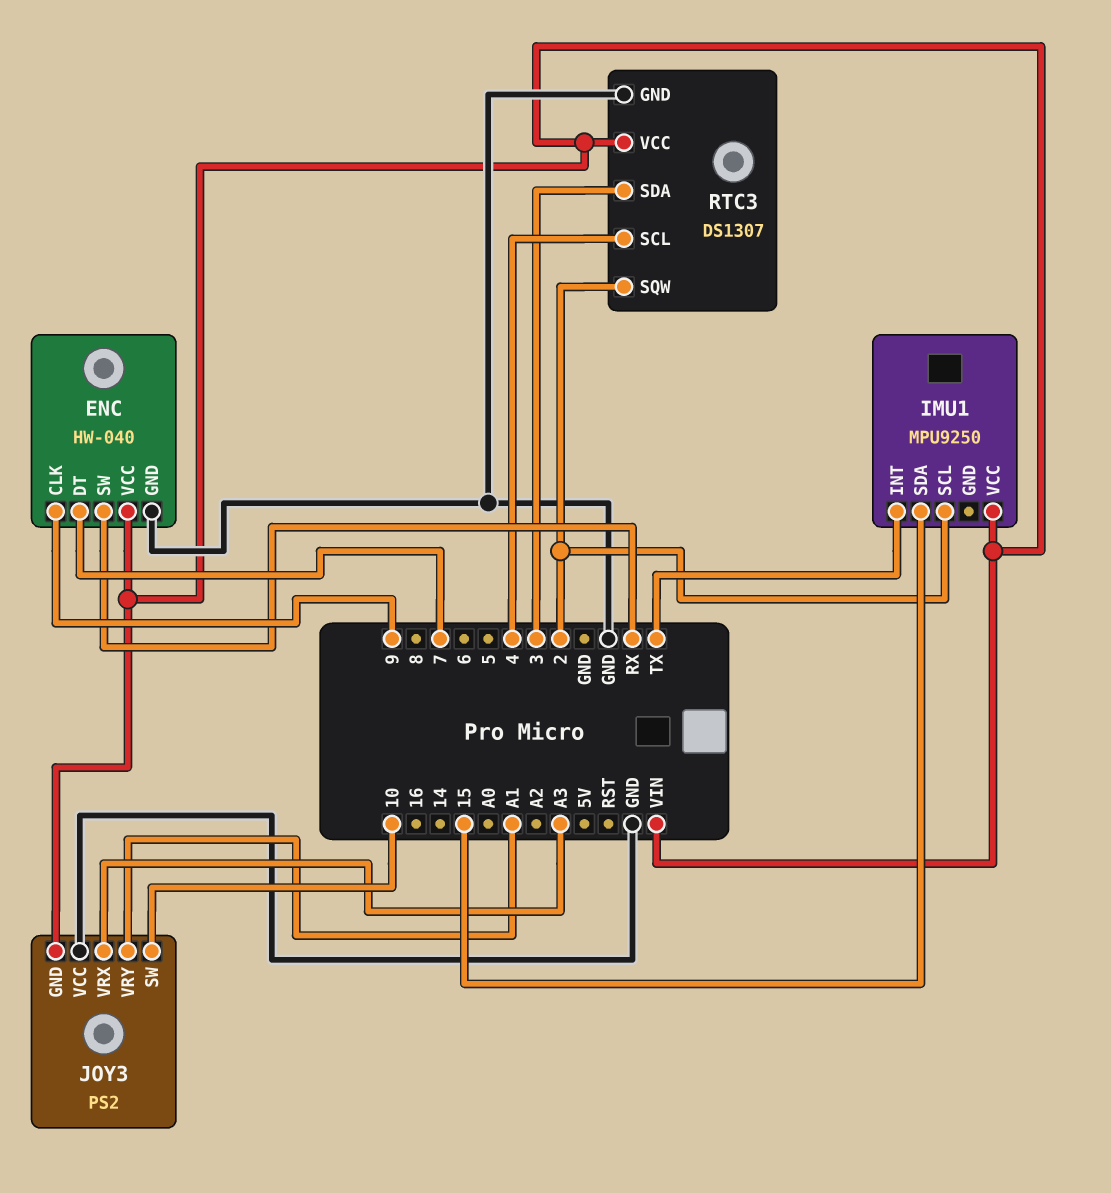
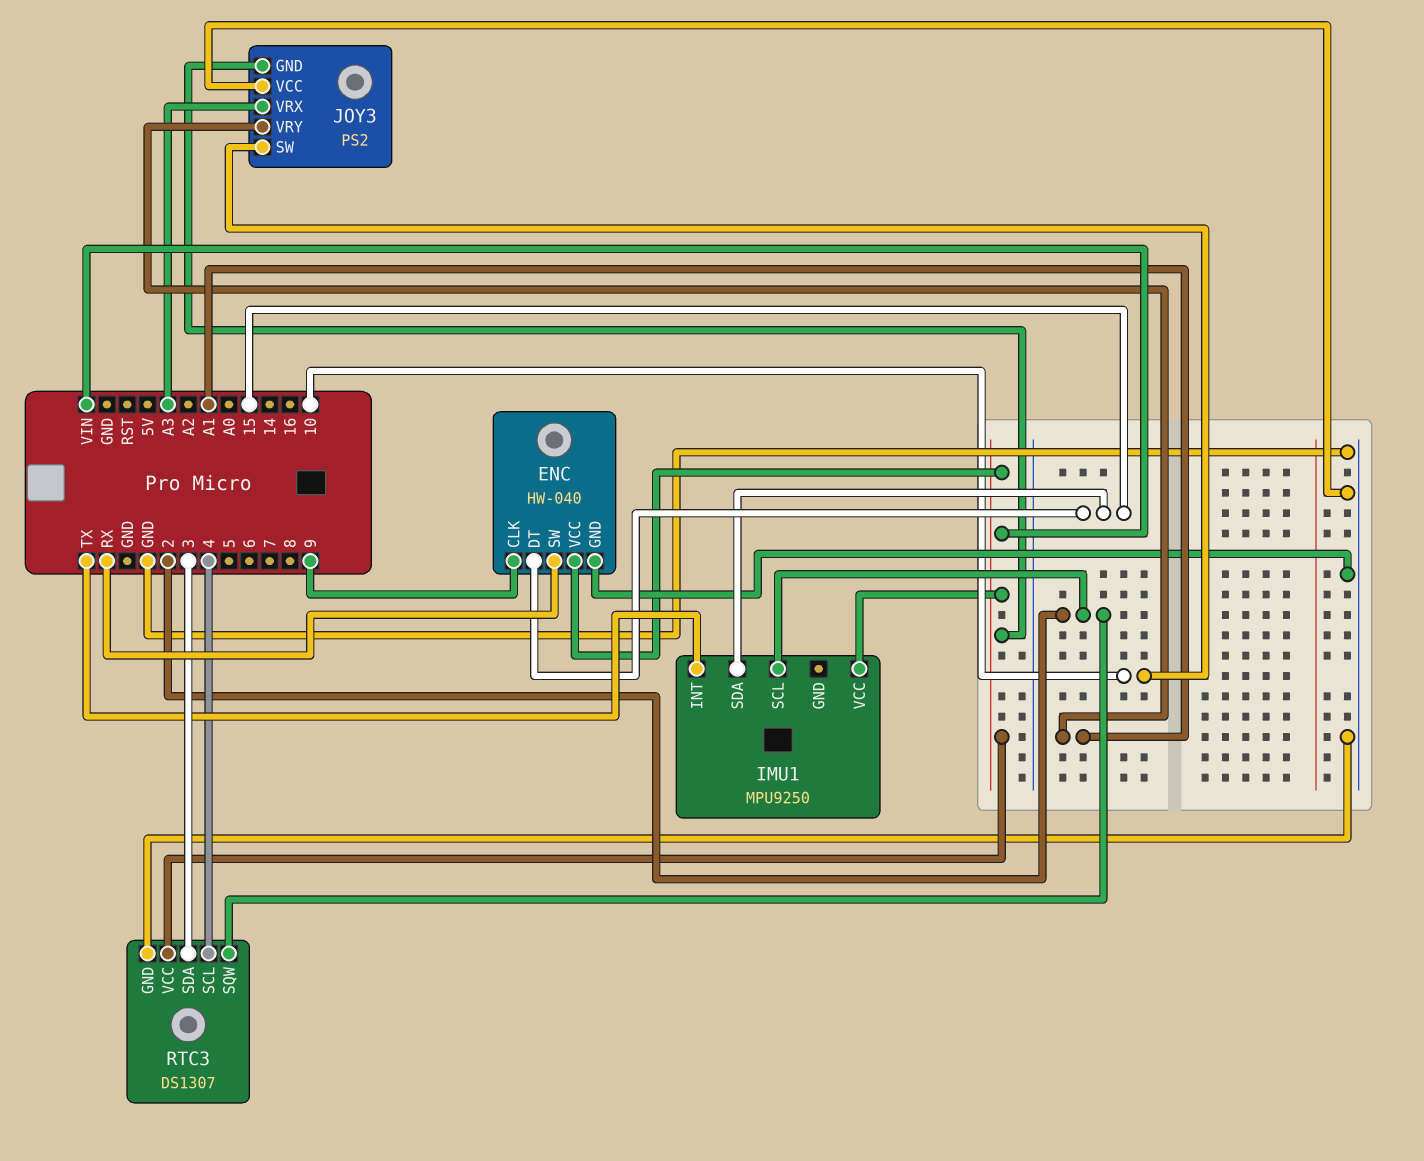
ENC pin DT: 7 -> 15

